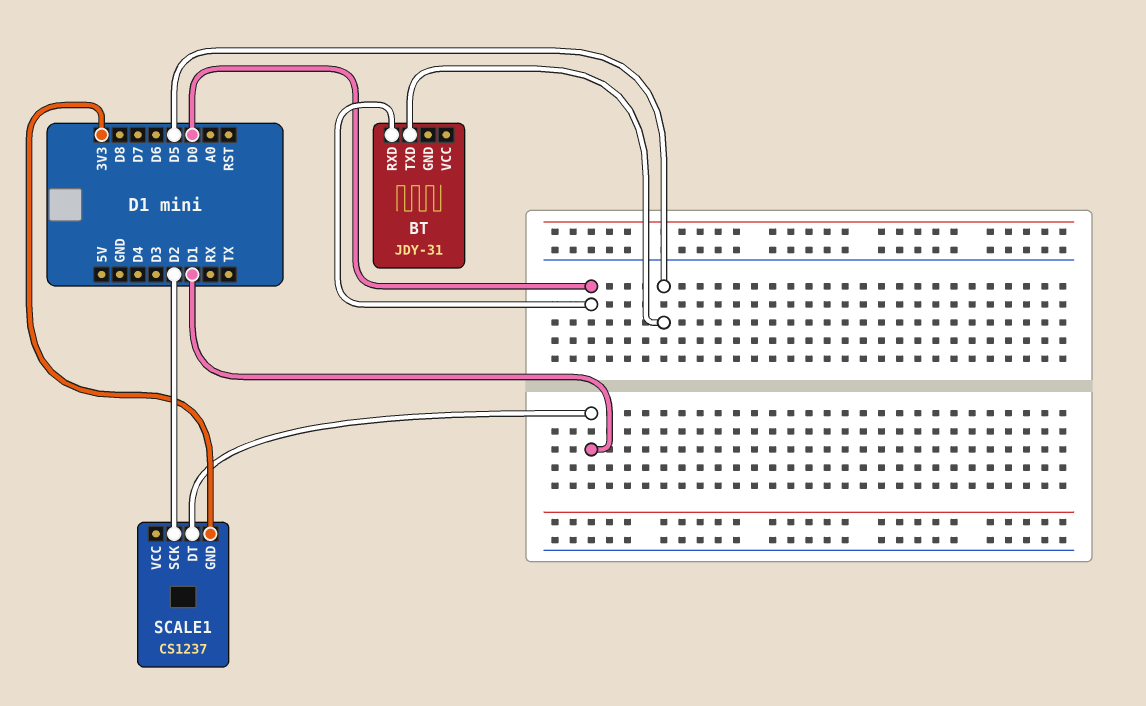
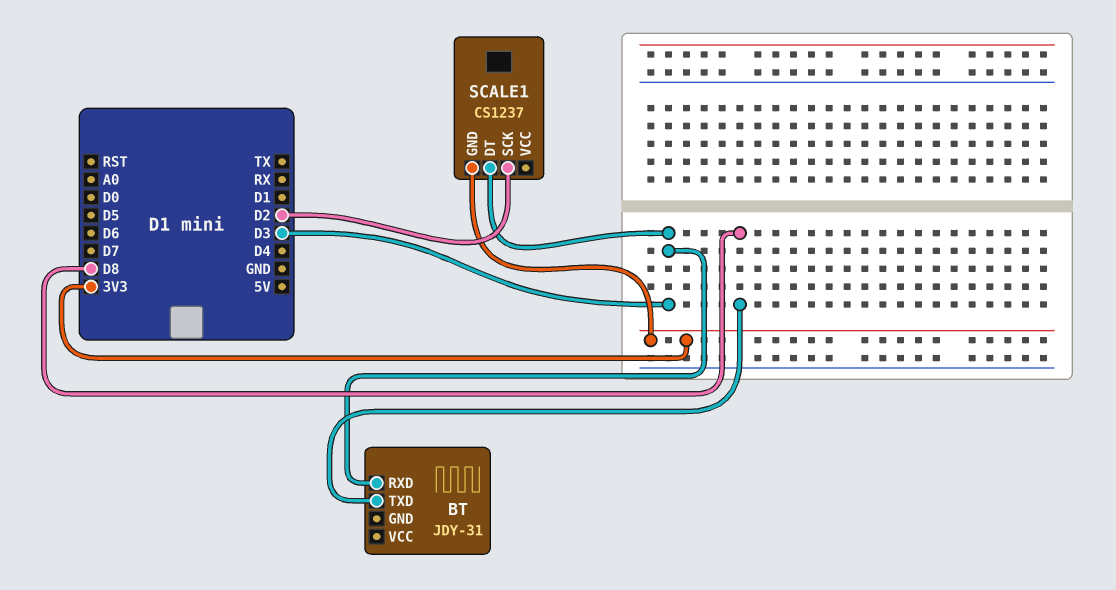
BT pin RXD: D0 -> D3
BT pin TXD: D5 -> D8
SCALE1 pin DT: D1 -> D3

